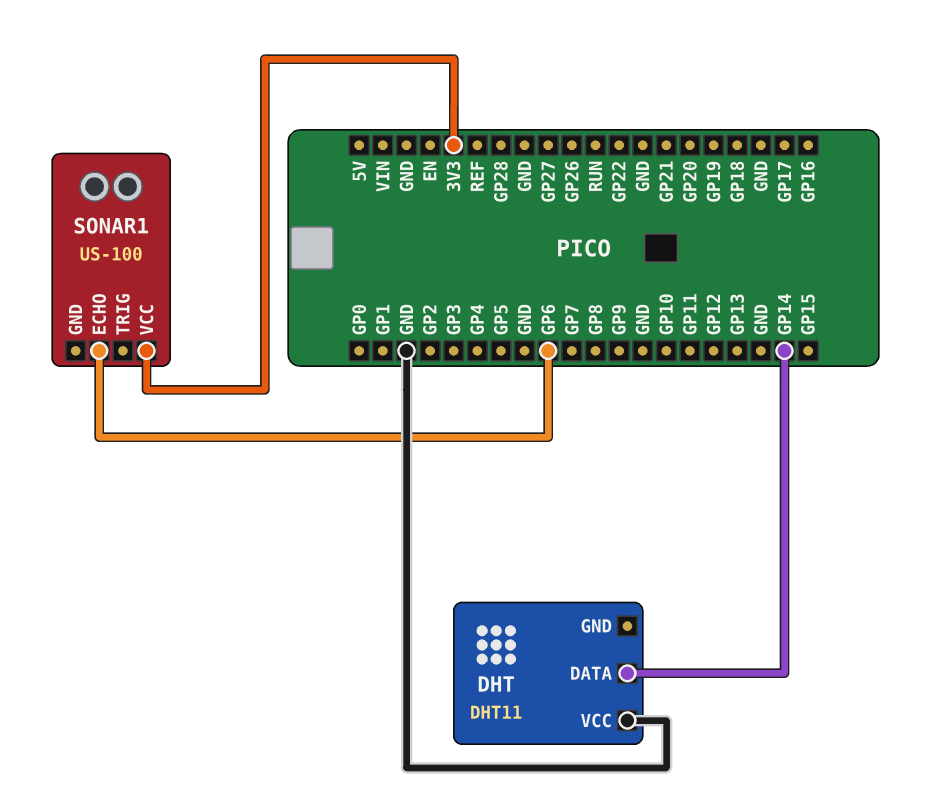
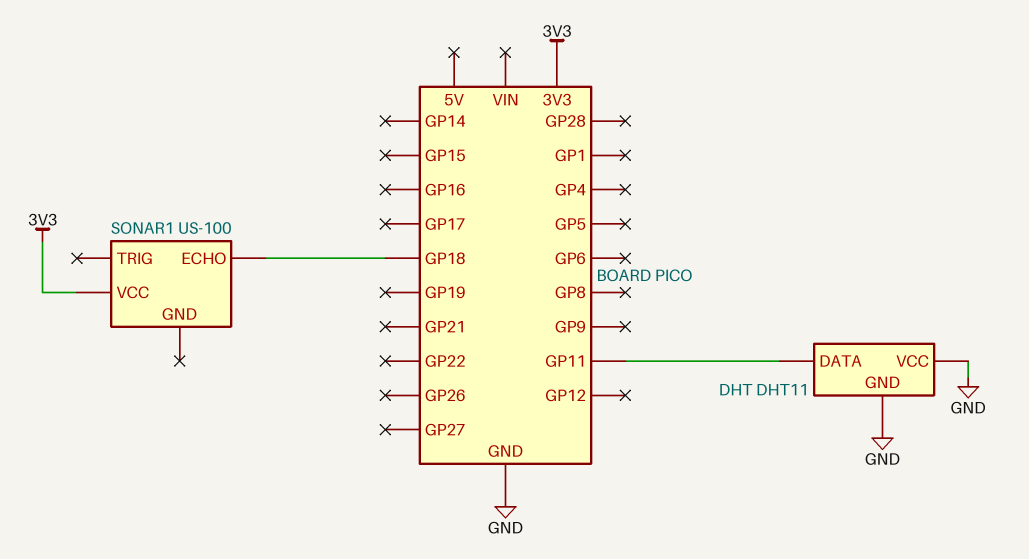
DHT pin DATA: GP14 -> GP11
DHT pin GND: none -> GND
SONAR1 pin ECHO: GP6 -> GP18

